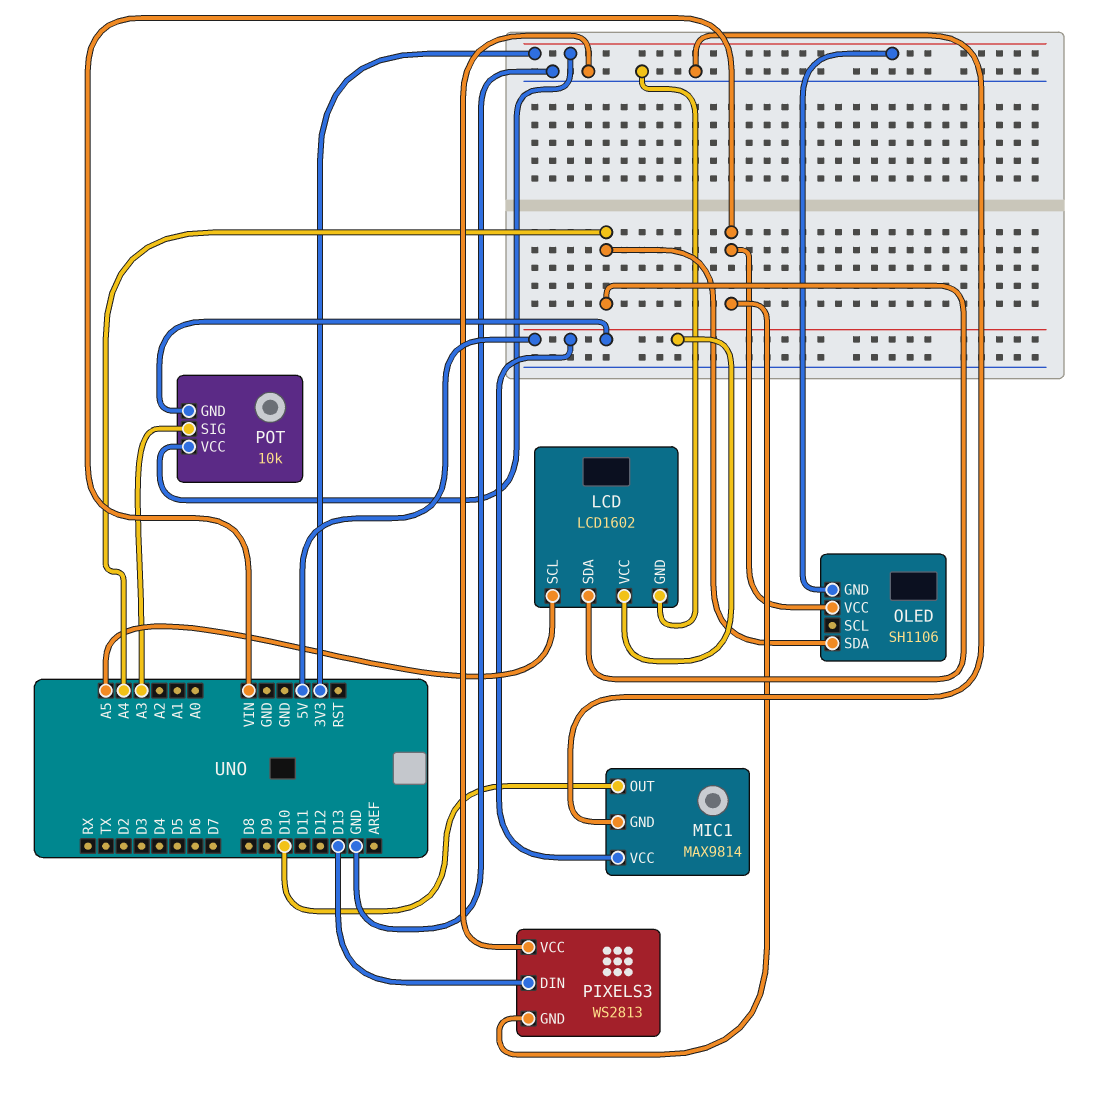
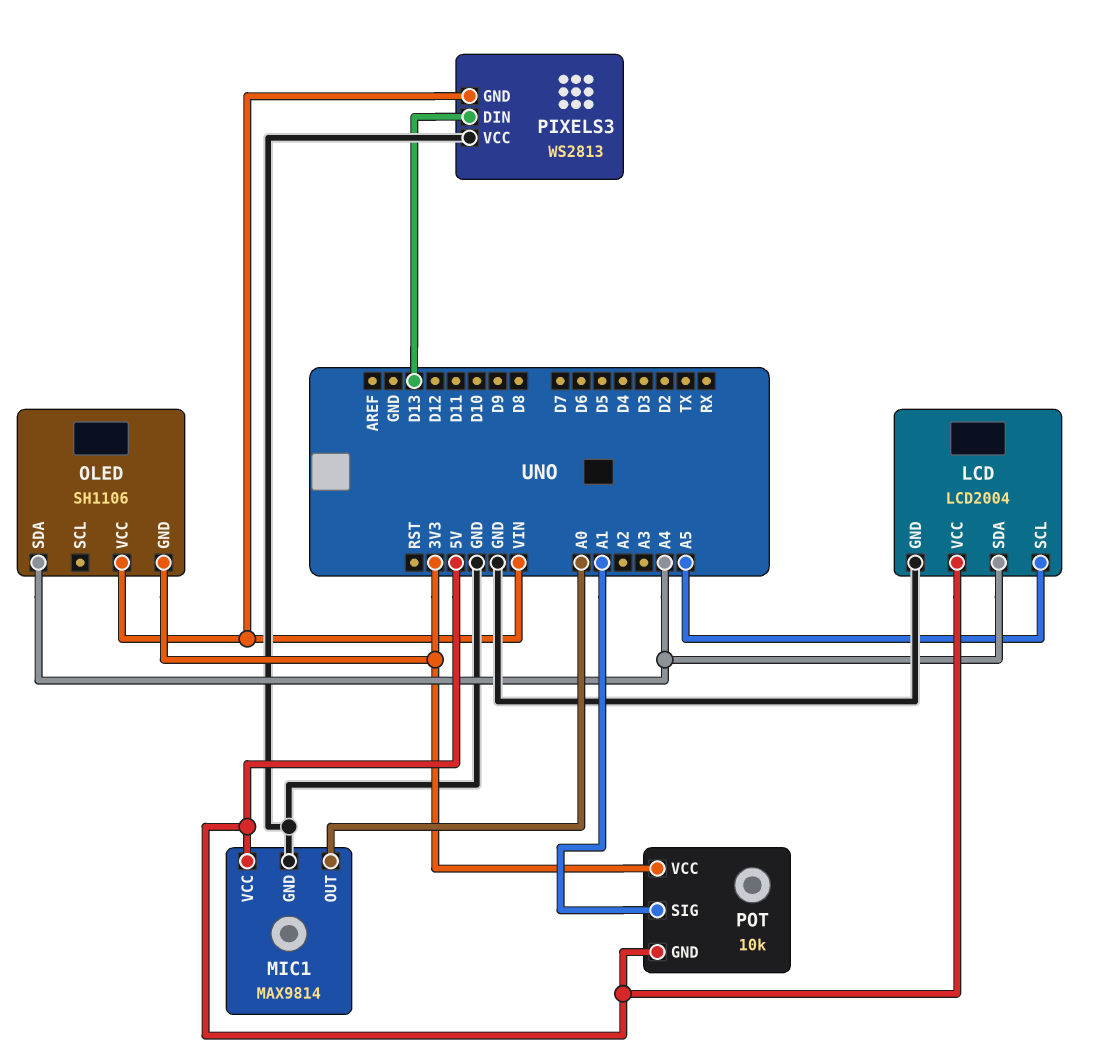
LCD: LCD1602 -> LCD2004
MIC1 pin OUT: D10 -> A0
POT pin SIG: A3 -> A1

